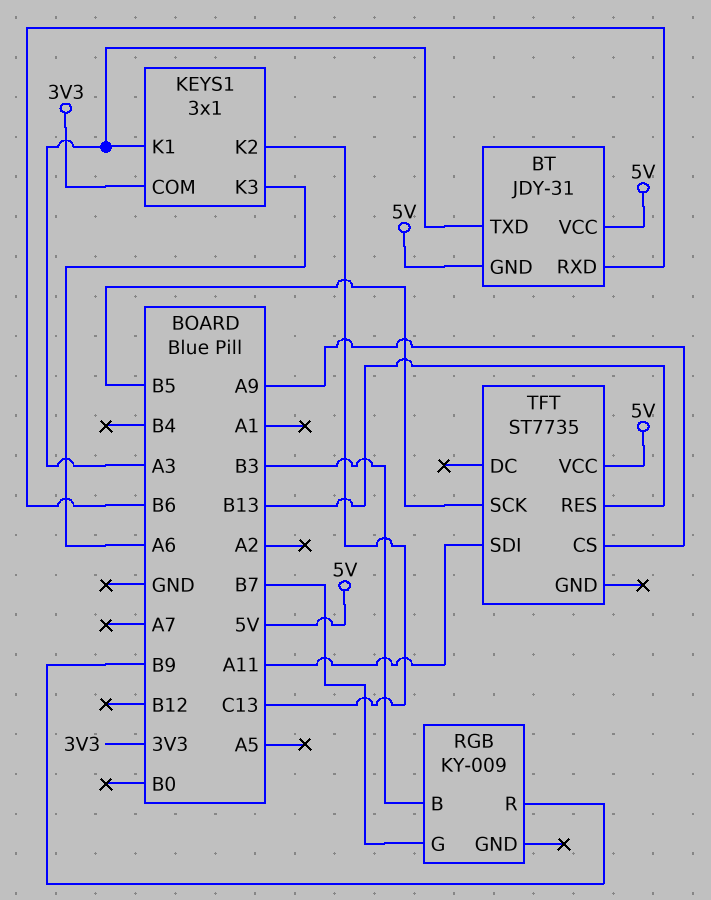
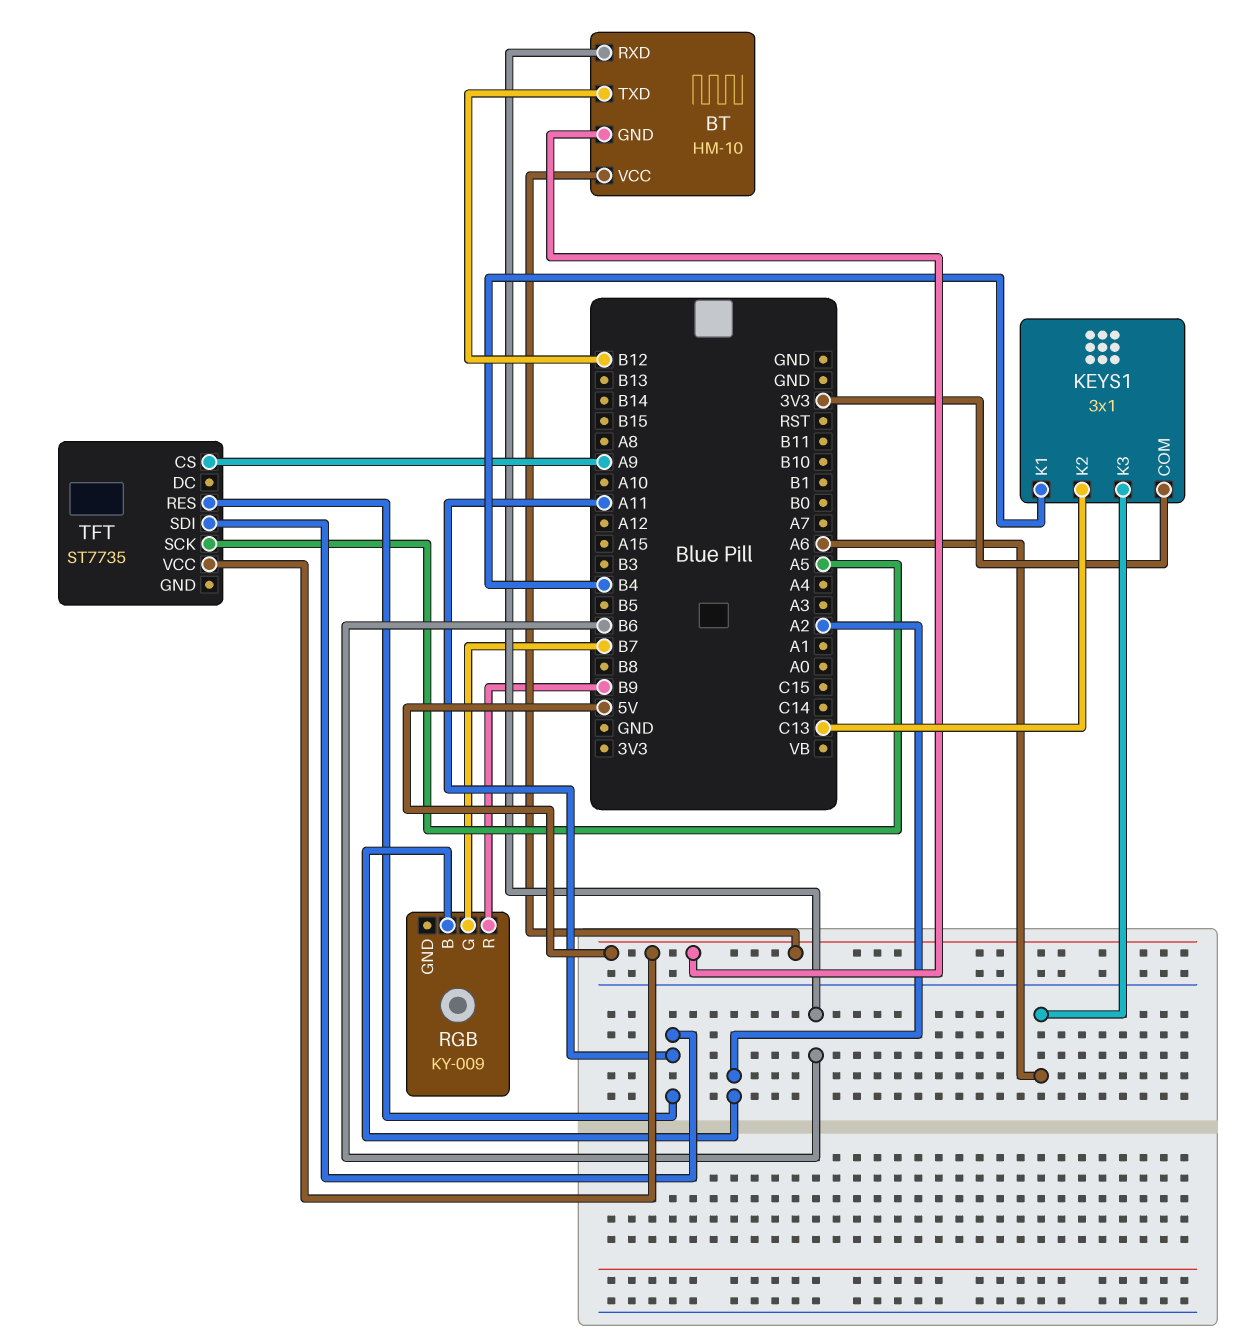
BT: JDY-31 -> HM-10
BT pin TXD: A3 -> B12
KEYS1 pin K1: A3 -> B4
RGB pin B: B3 -> A2
TFT pin RES: B13 -> A11
TFT pin SCK: B5 -> A5

